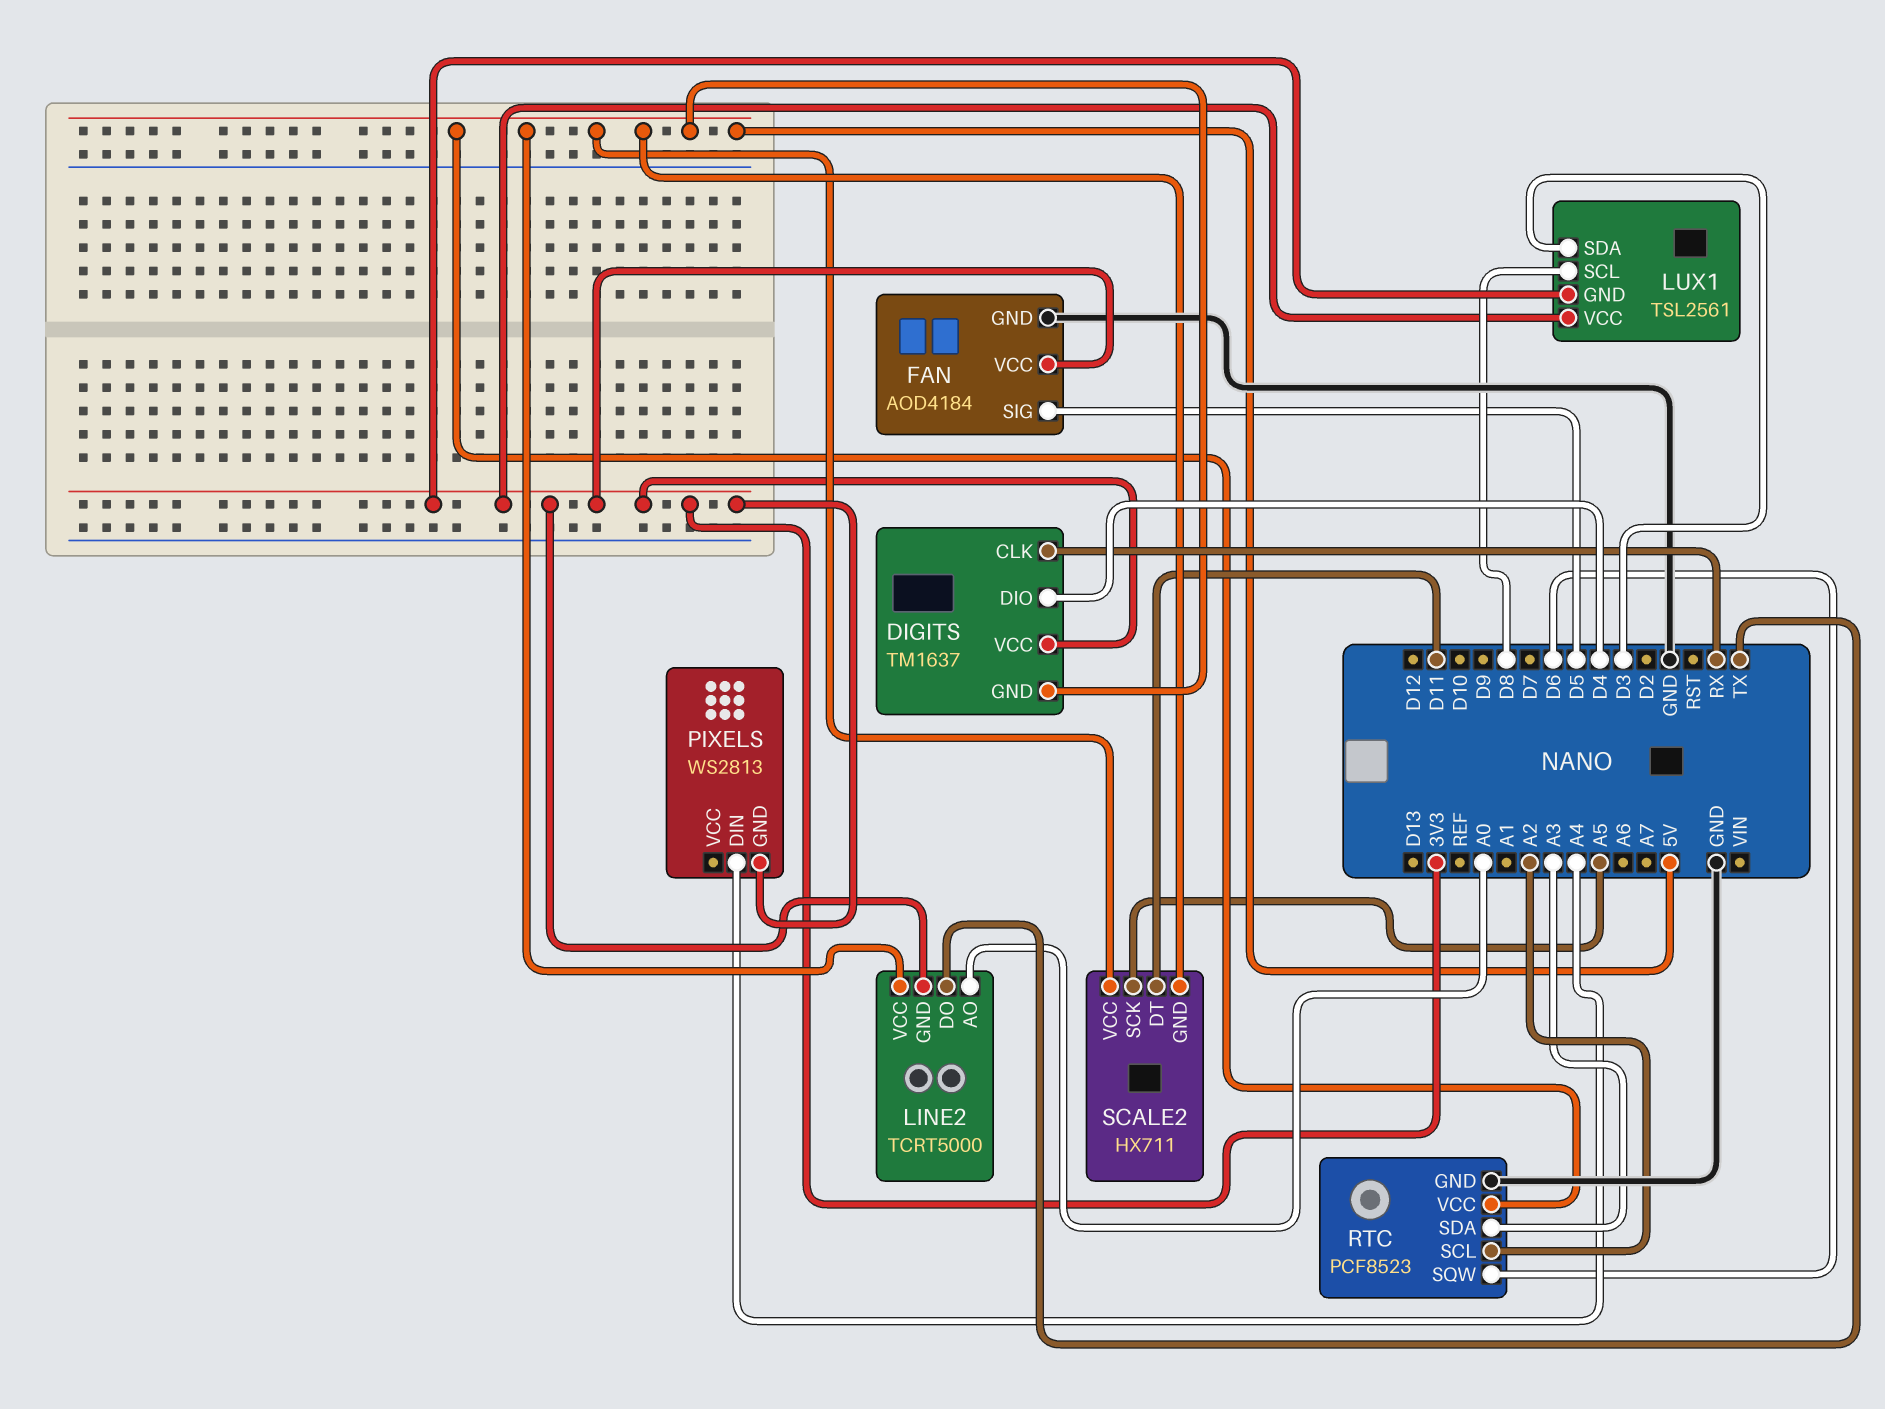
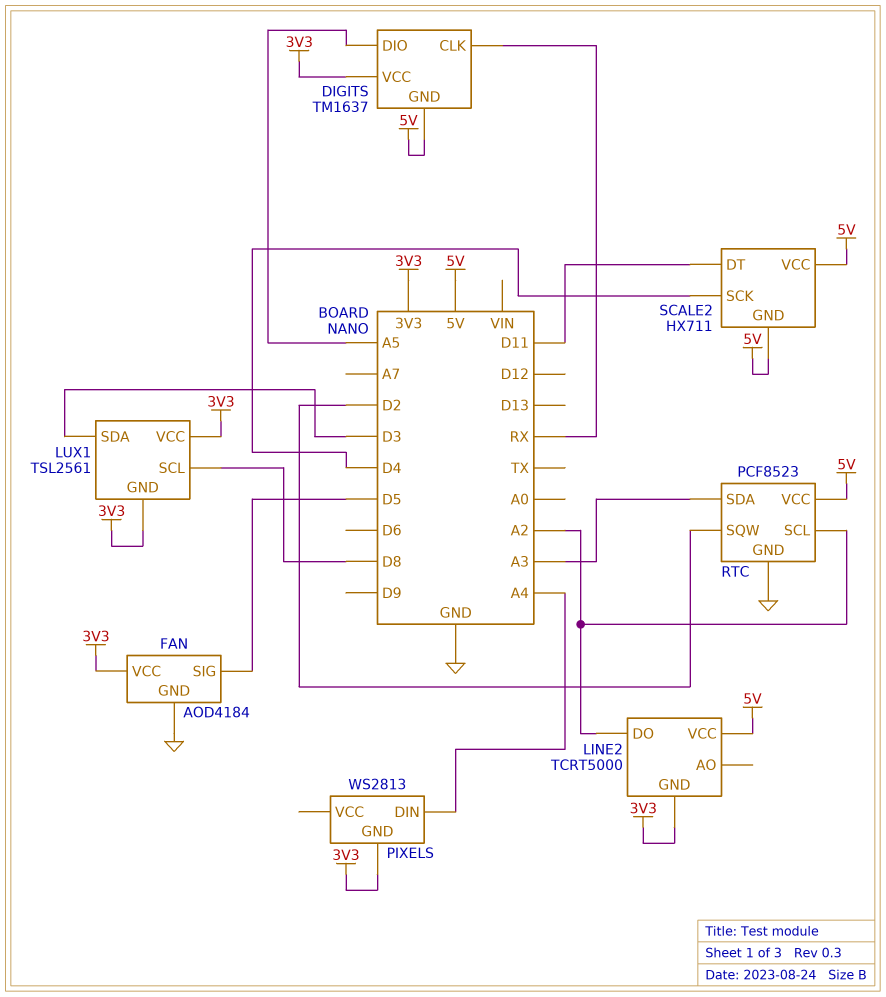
DIGITS pin DIO: D4 -> A5
LINE2 pin AO: A0 -> none
LINE2 pin DO: TX -> A2
RTC pin SQW: D6 -> D2
SCALE2 pin SCK: A5 -> D4

